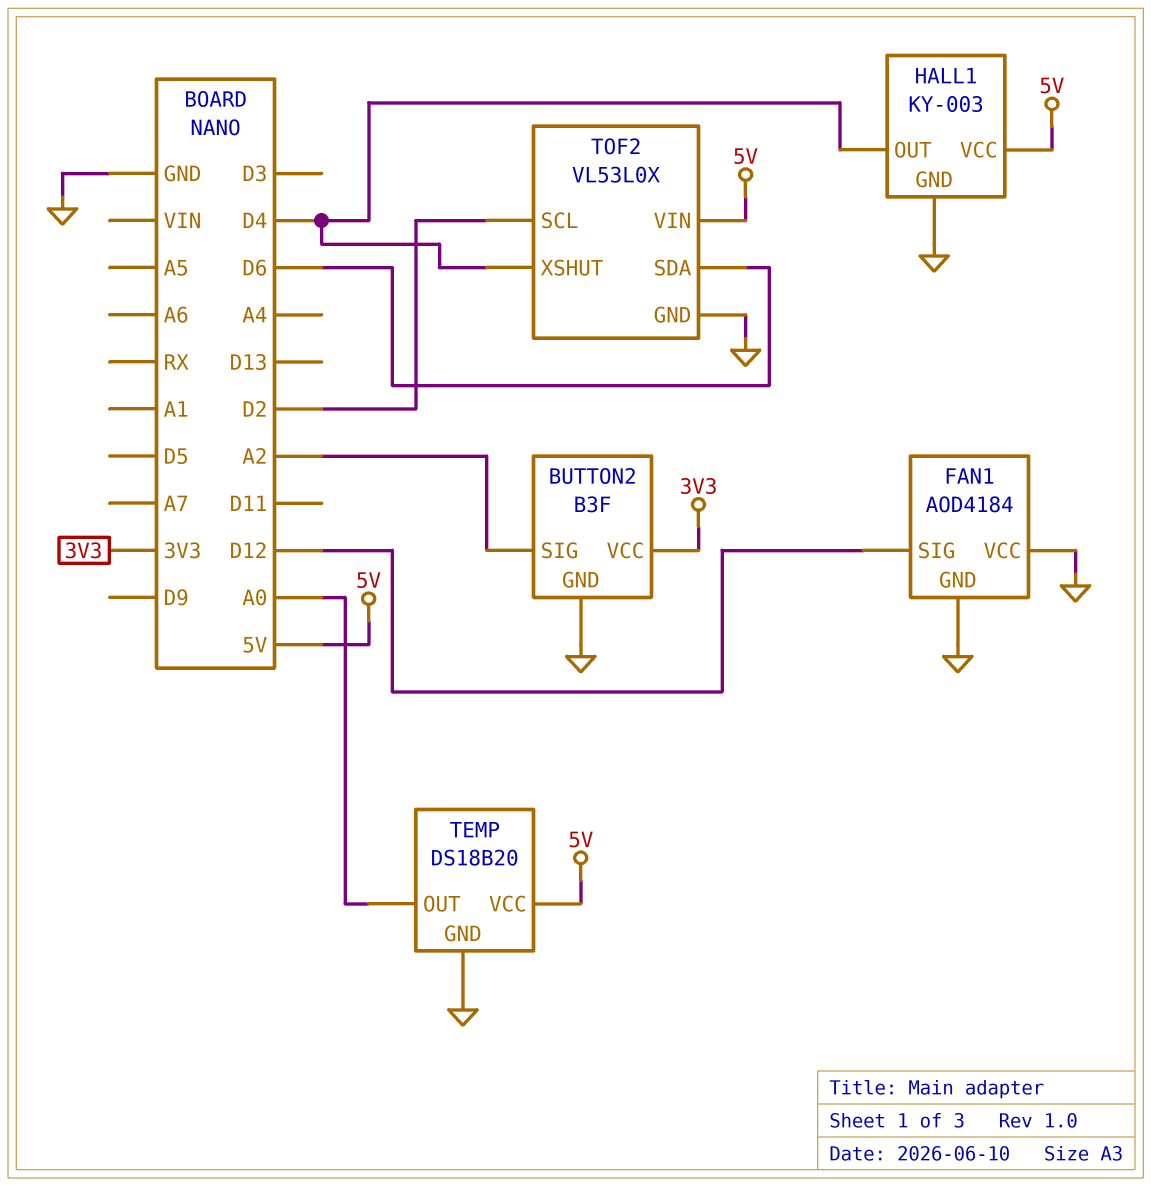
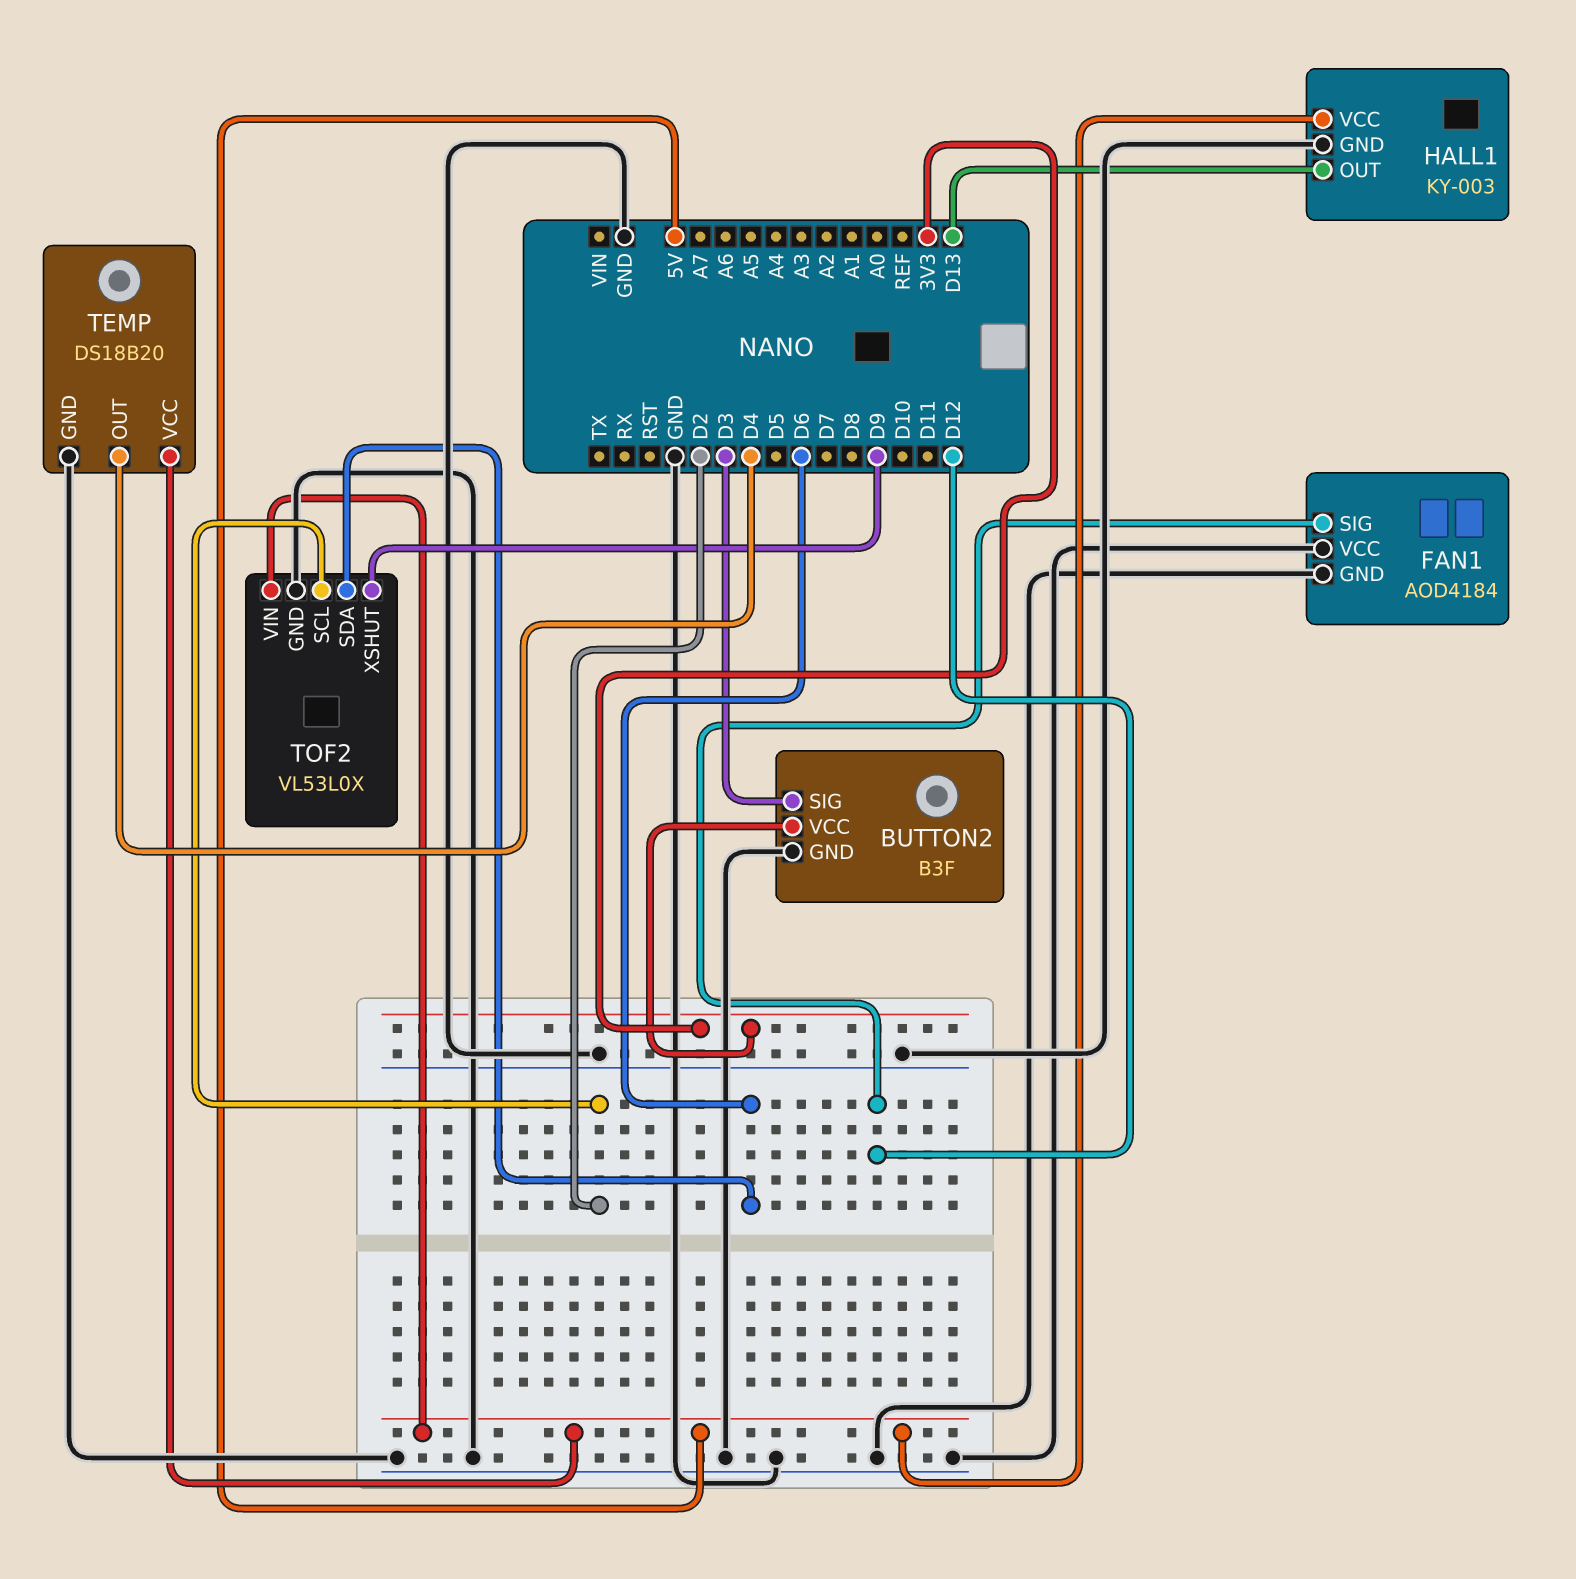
BUTTON2 pin SIG: A2 -> D3
HALL1 pin OUT: D4 -> D13
TEMP pin OUT: A0 -> D4
TOF2 pin XSHUT: D4 -> D9

